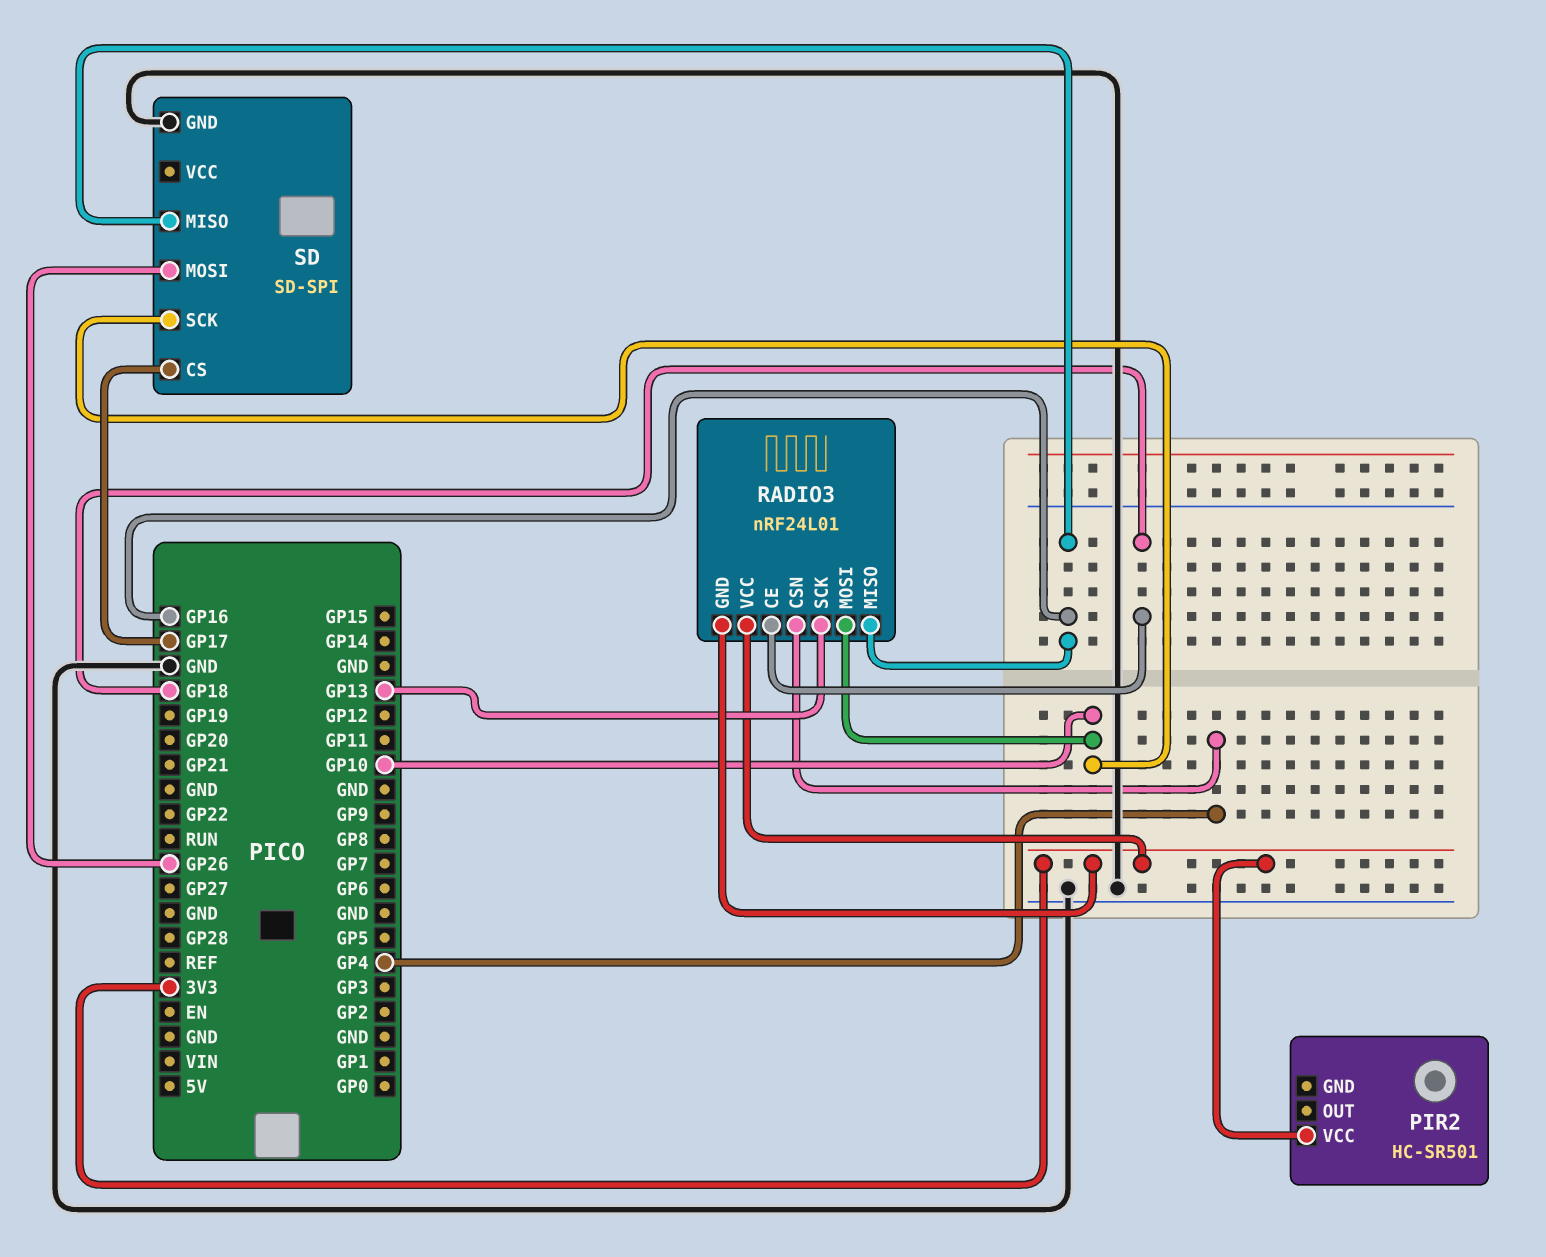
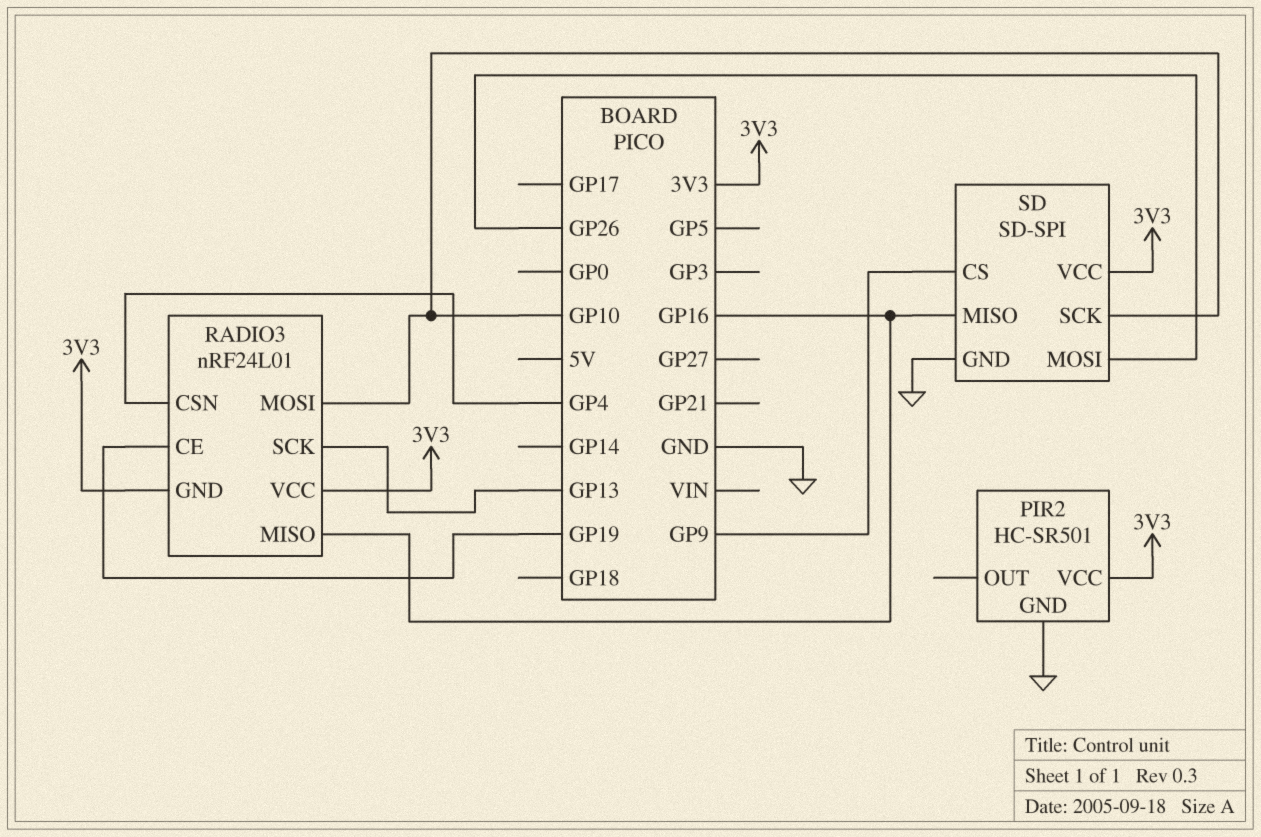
PIR2 pin GND: none -> GND
RADIO3 pin CE: GP18 -> GP19
SD pin CS: GP17 -> GP9
SD pin VCC: none -> 3V3

